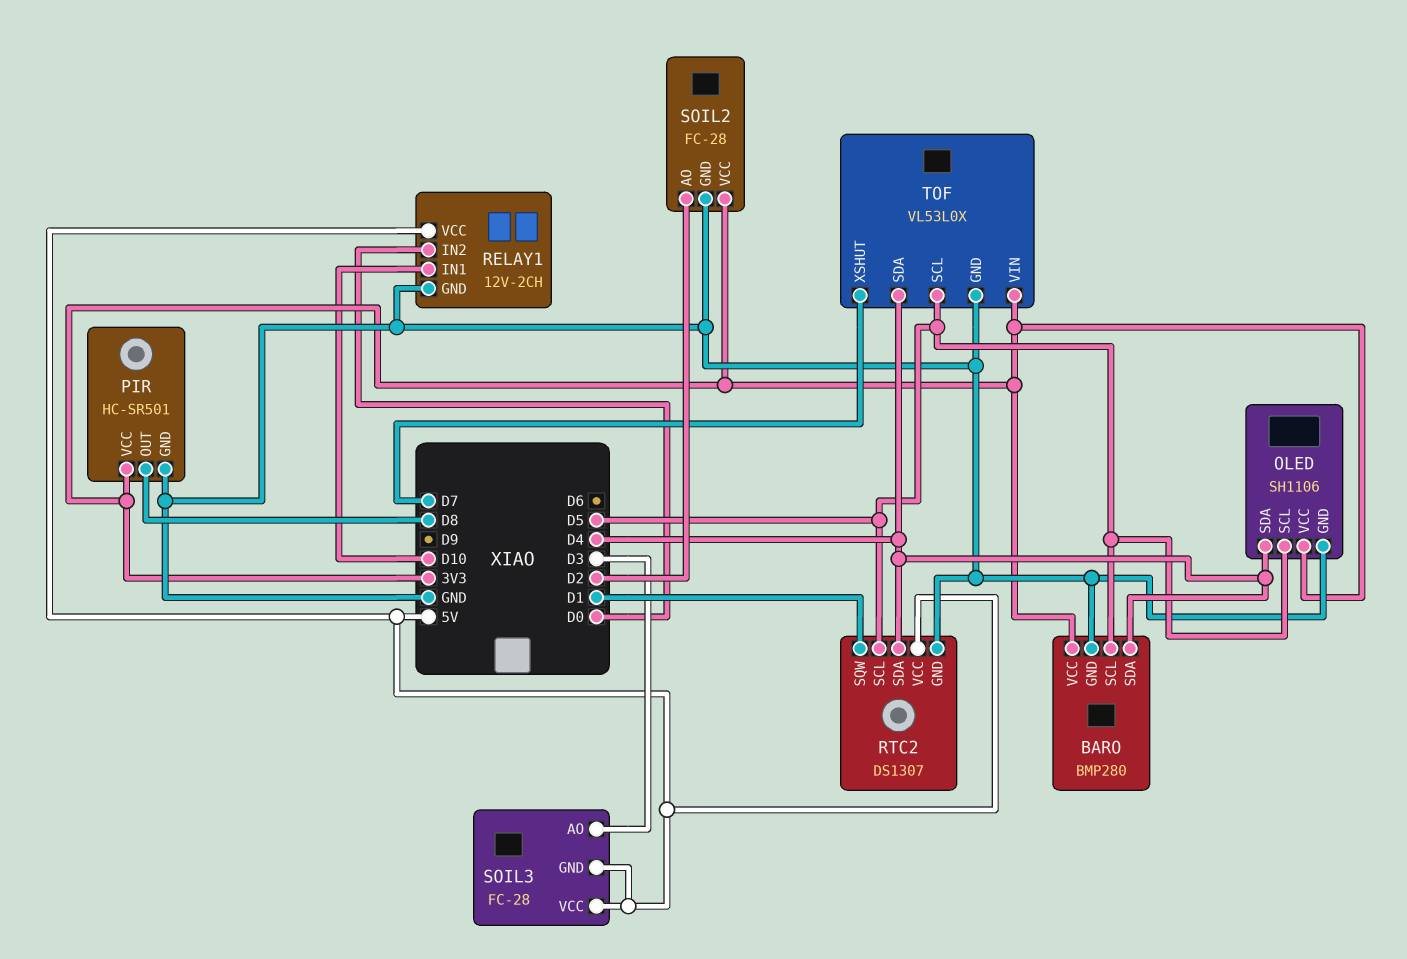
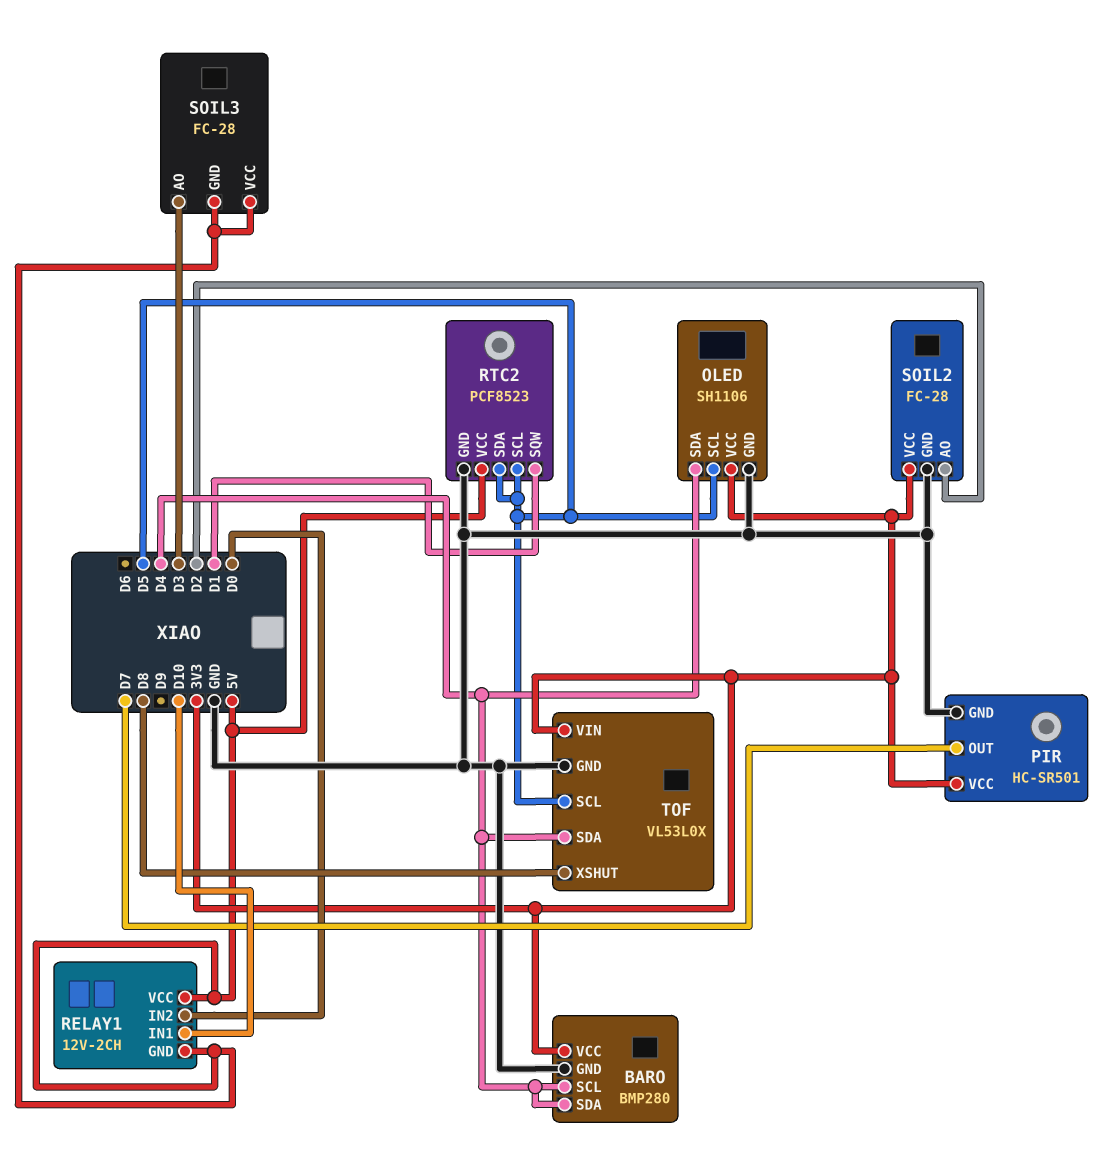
BARO pin SCL: D5 -> D4
PIR pin OUT: D8 -> D7
RELAY1 pin GND: GND -> 5V
RTC2: DS1307 -> PCF8523
RTC2 pin SDA: D4 -> D5
TOF pin XSHUT: D7 -> D8

